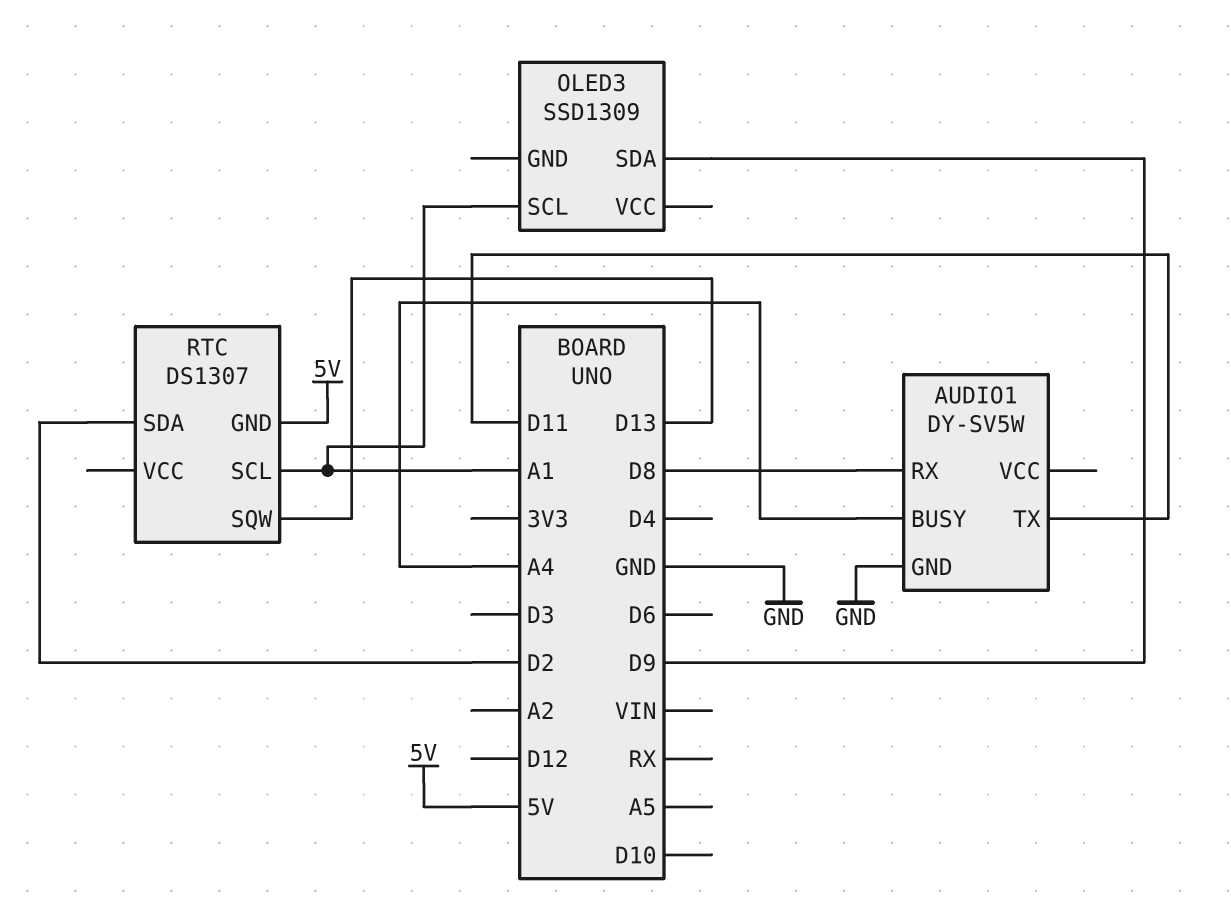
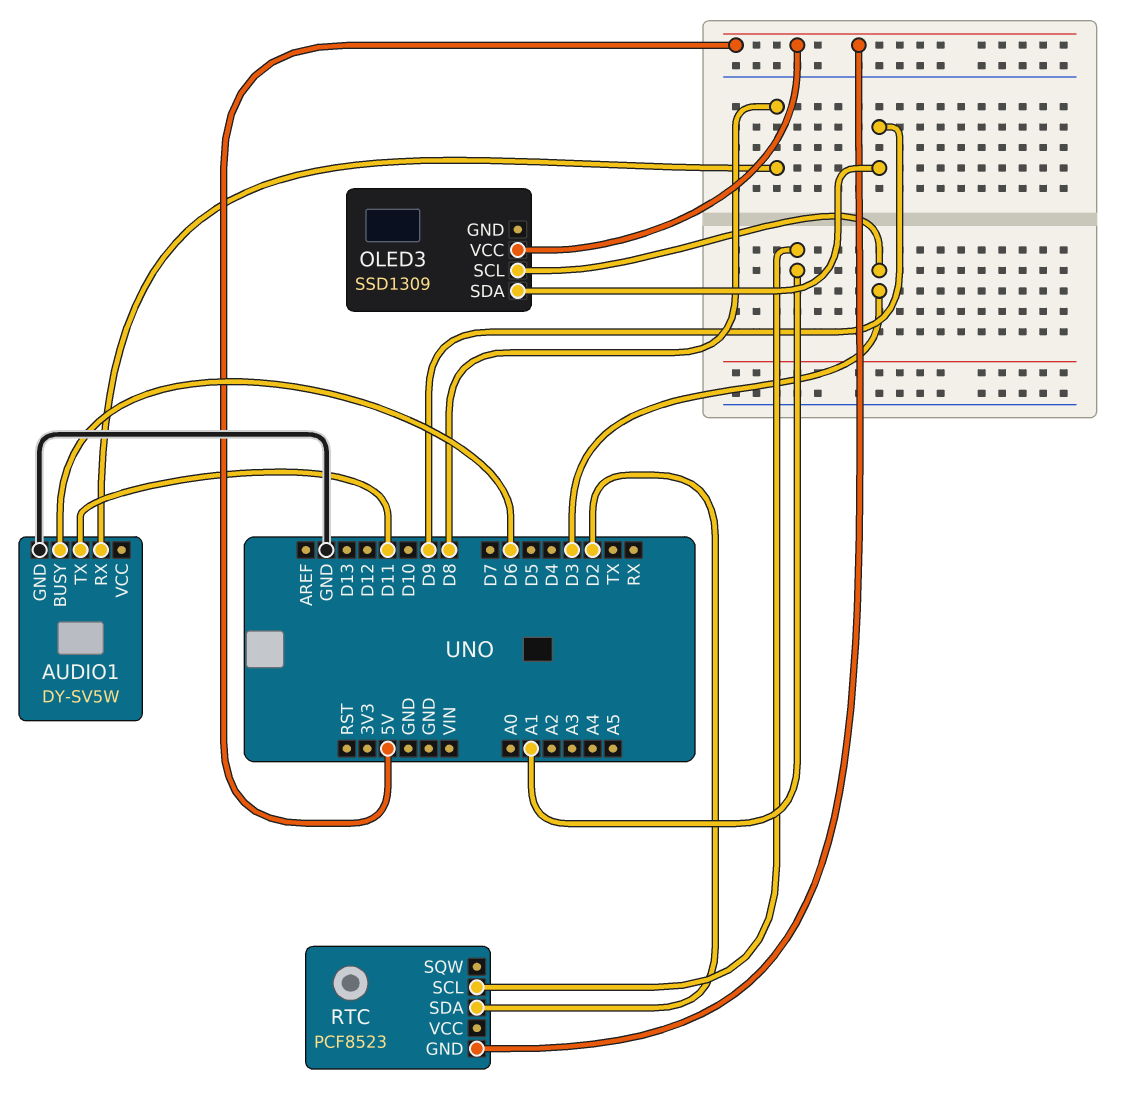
AUDIO1 pin BUSY: A4 -> D6
OLED3 pin SCL: A1 -> D3
OLED3 pin VCC: none -> 5V
RTC: DS1307 -> PCF8523
RTC pin SQW: D13 -> none

